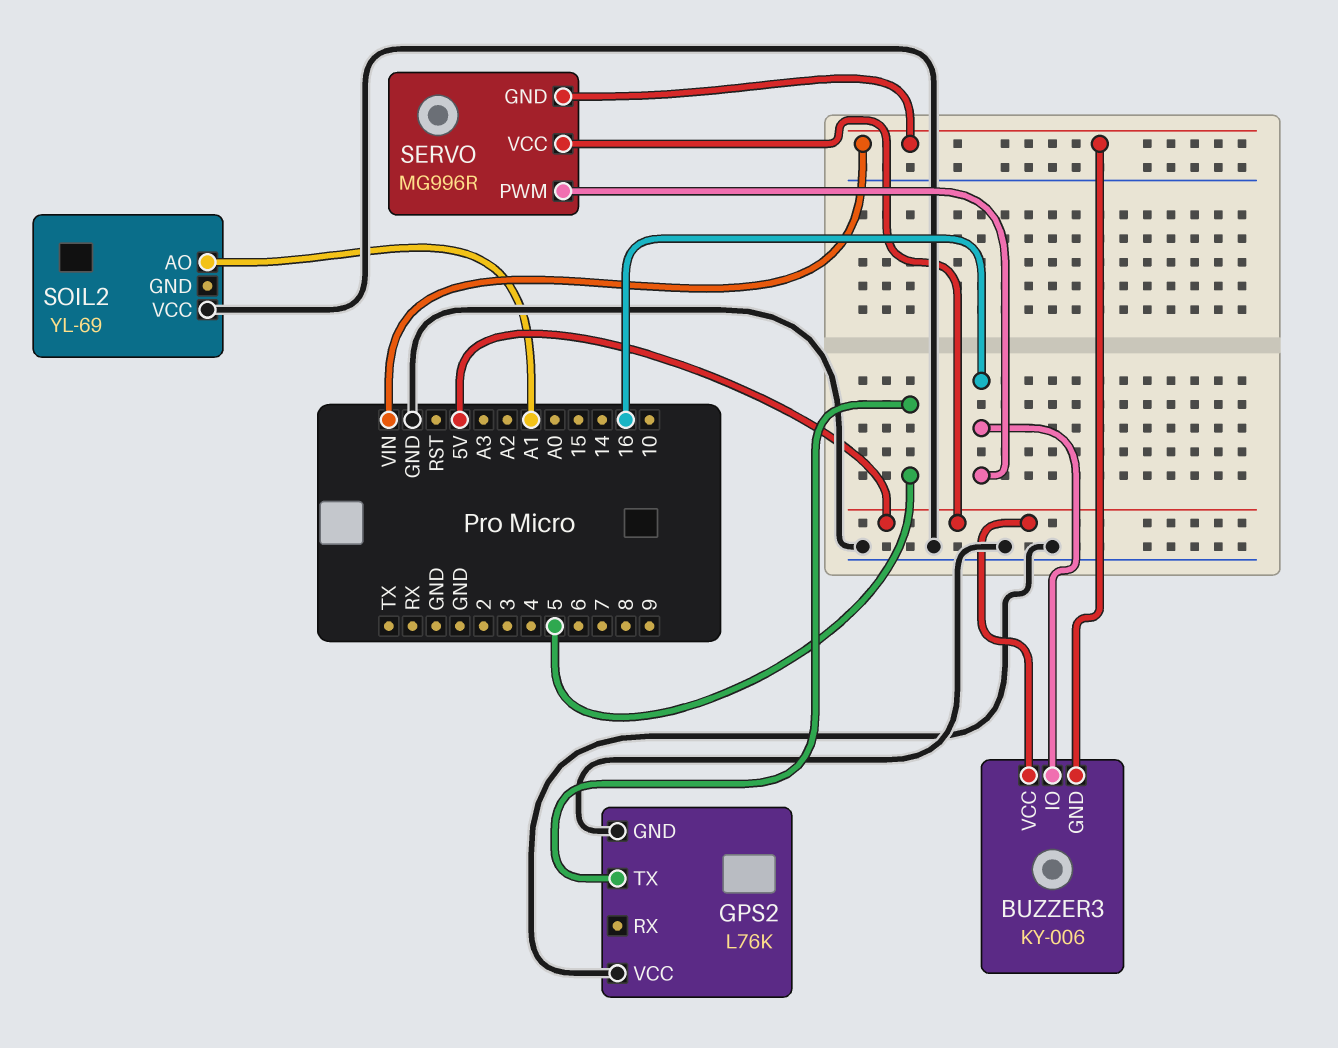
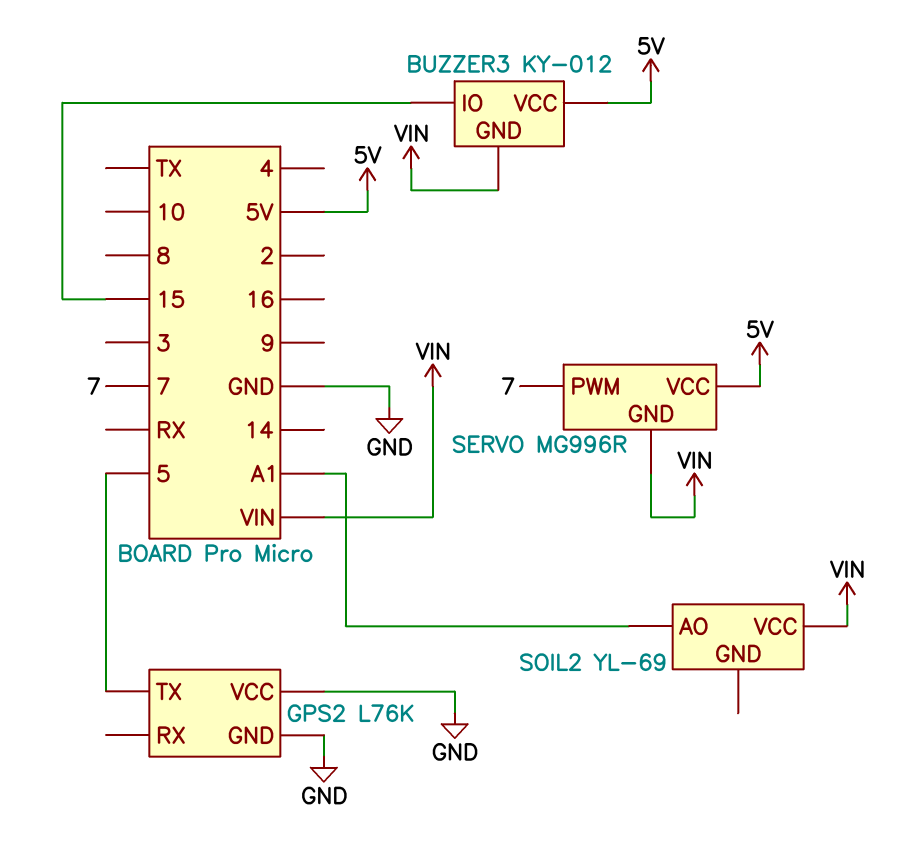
BUZZER3: KY-006 -> KY-012
BUZZER3 pin IO: 16 -> 15
SERVO pin PWM: 16 -> 7
SOIL2 pin VCC: GND -> VIN

